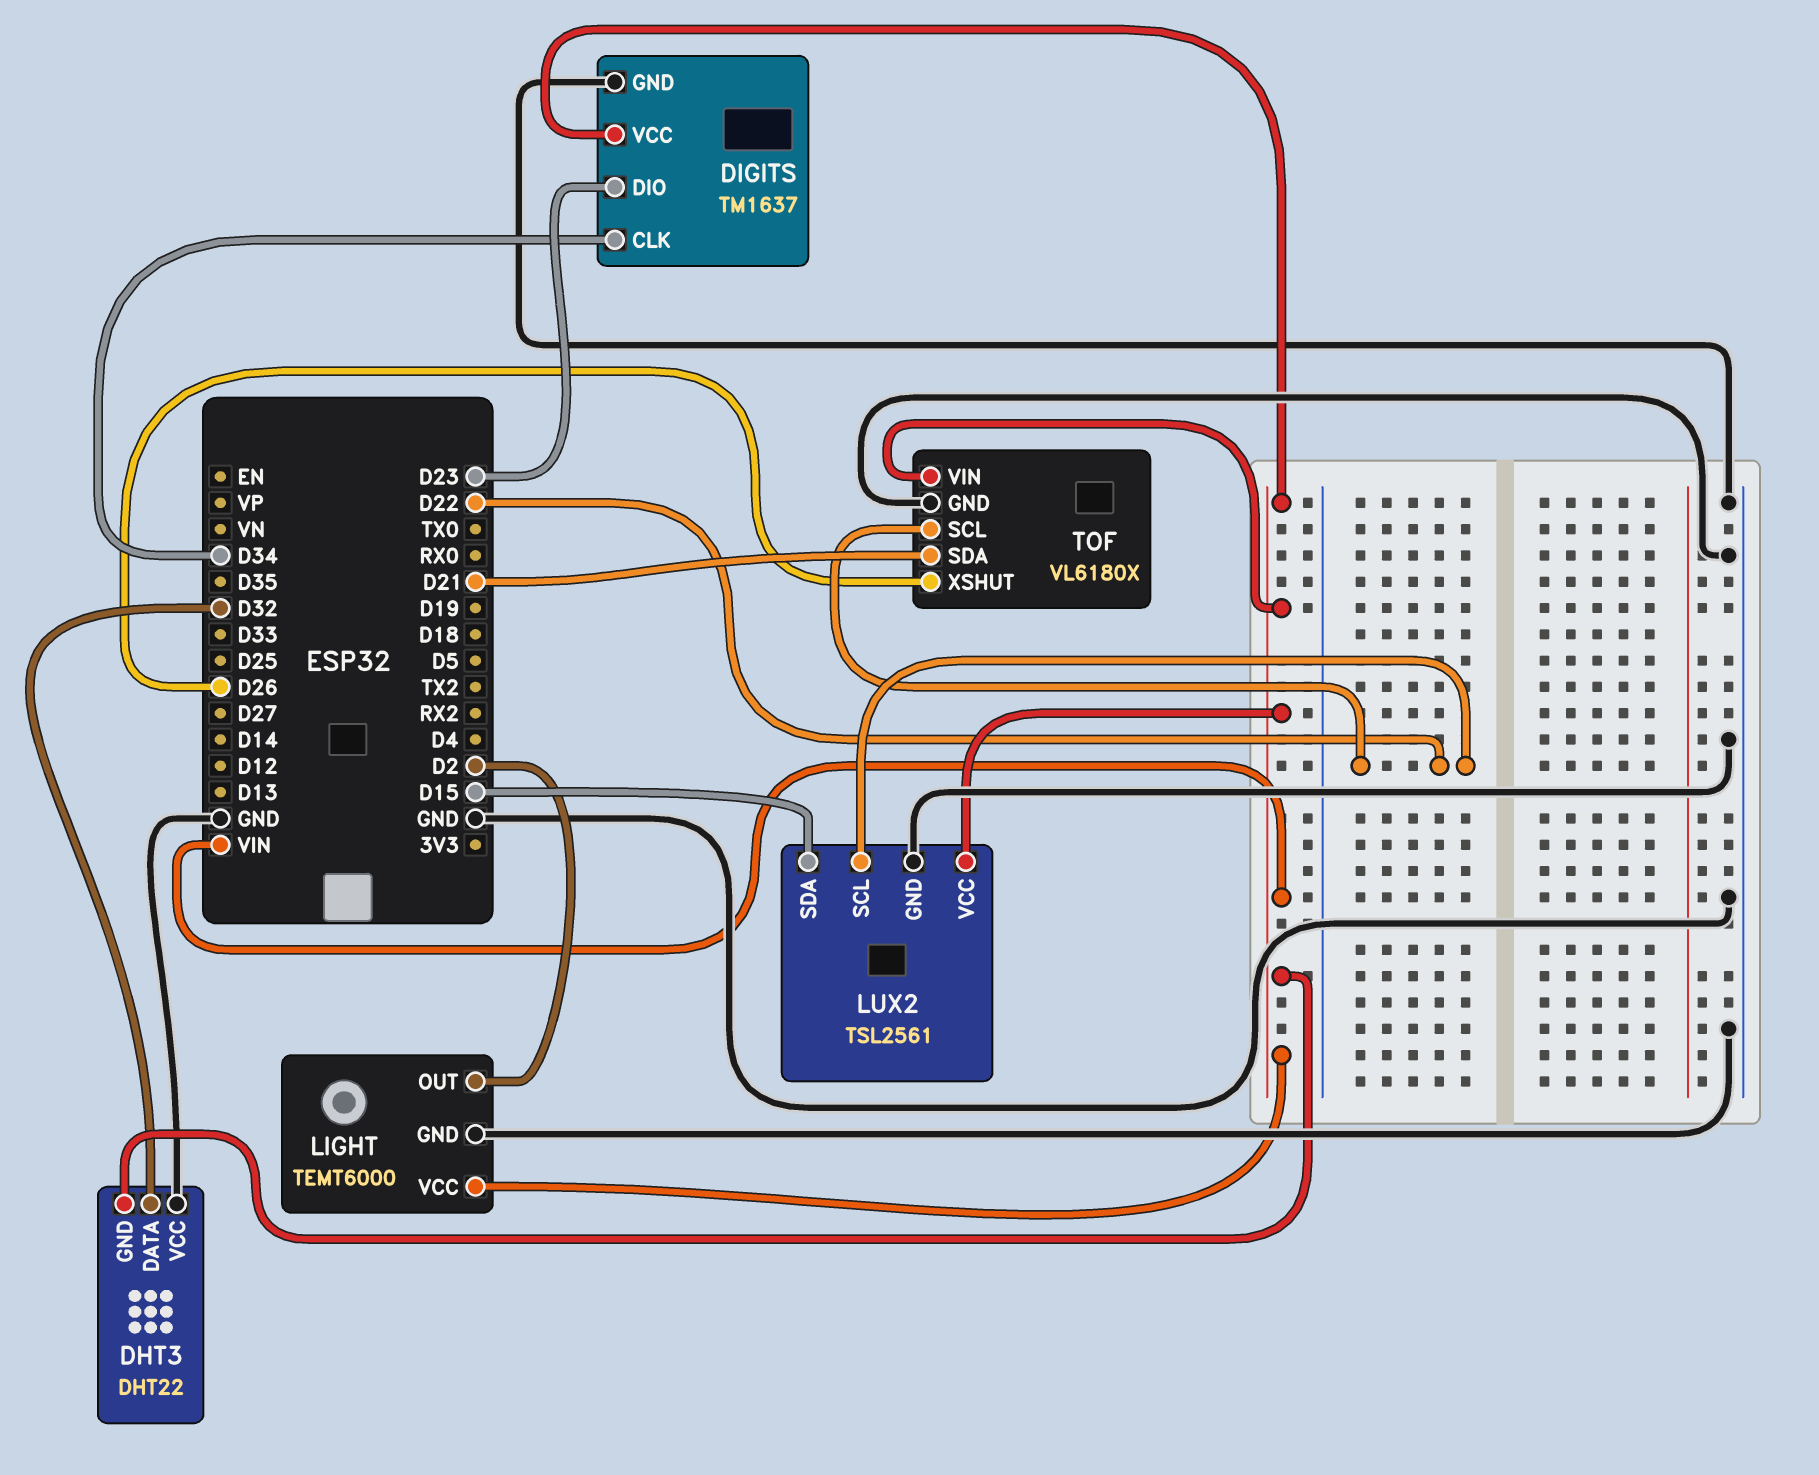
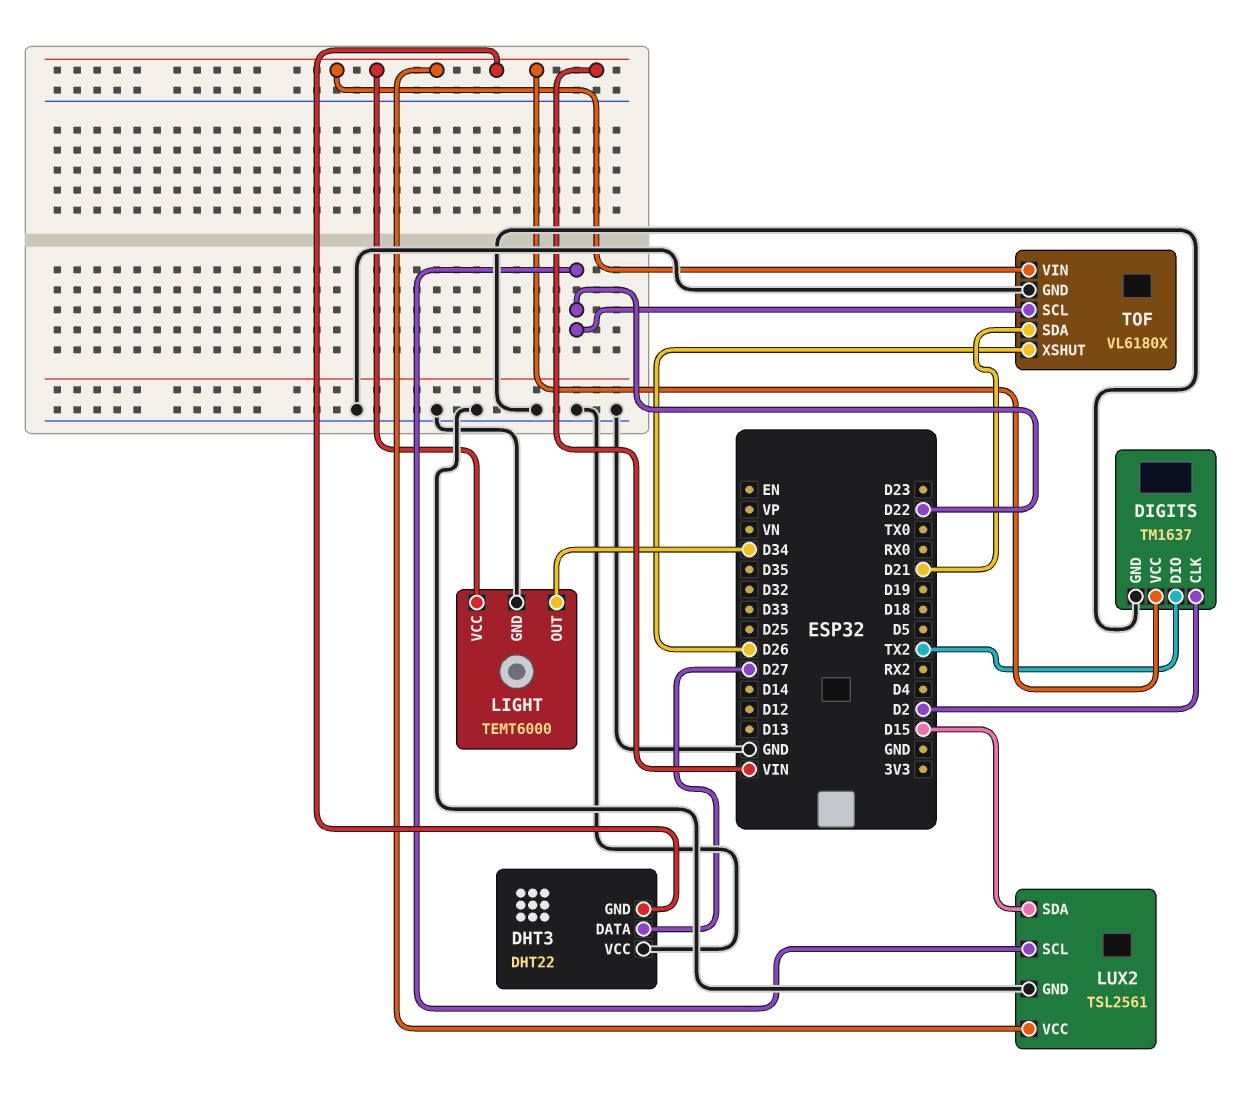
DHT3 pin DATA: D32 -> D27
DIGITS pin CLK: D34 -> D2
DIGITS pin DIO: D23 -> TX2
LIGHT pin OUT: D2 -> D34

